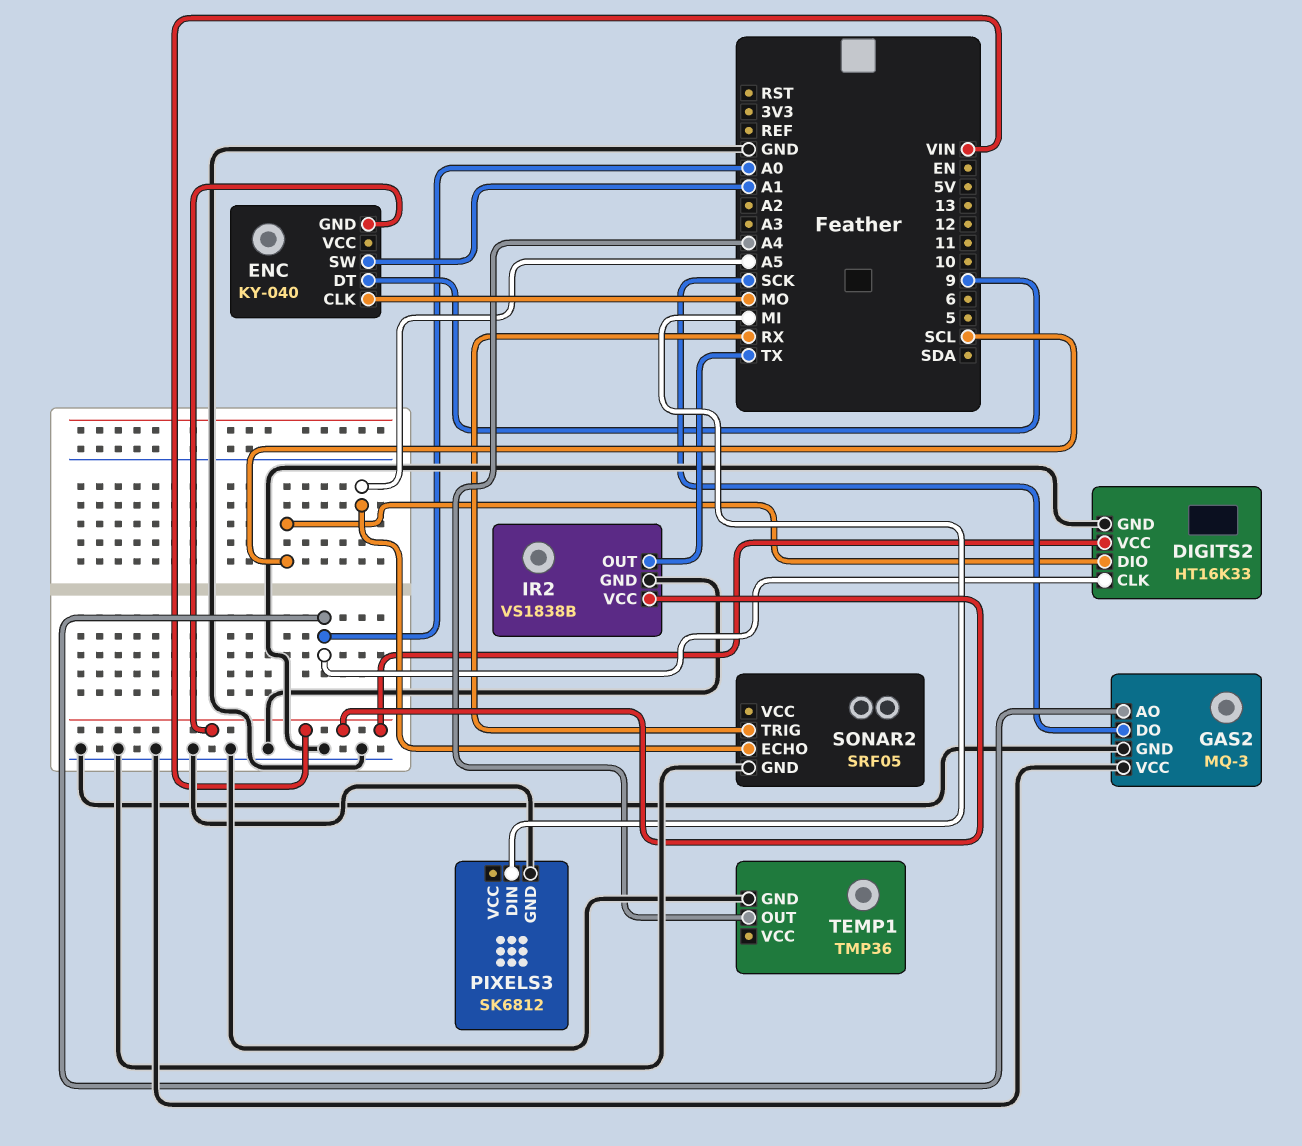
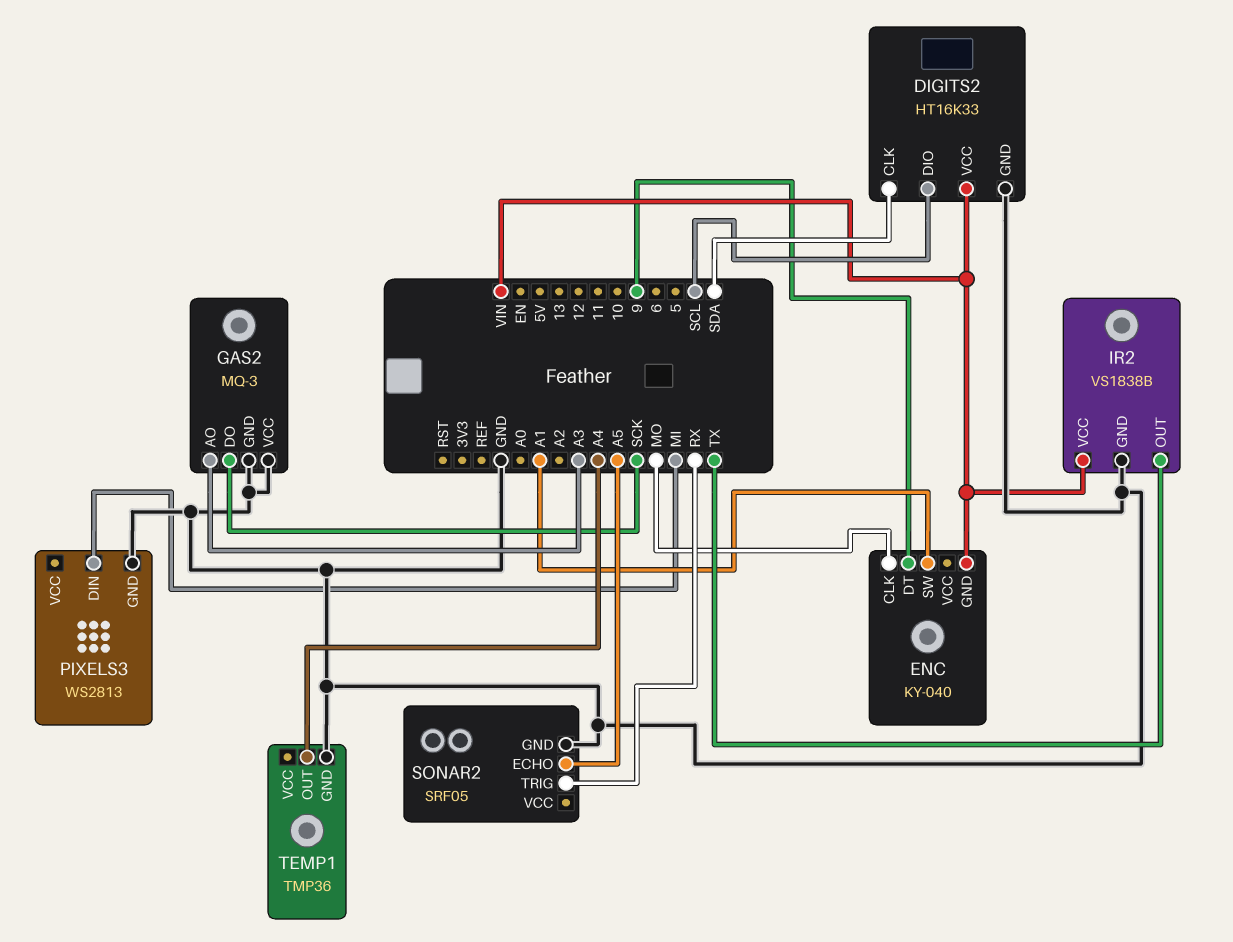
DIGITS2 pin CLK: A0 -> SDA
GAS2 pin AO: A0 -> A3
PIXELS3: SK6812 -> WS2813

